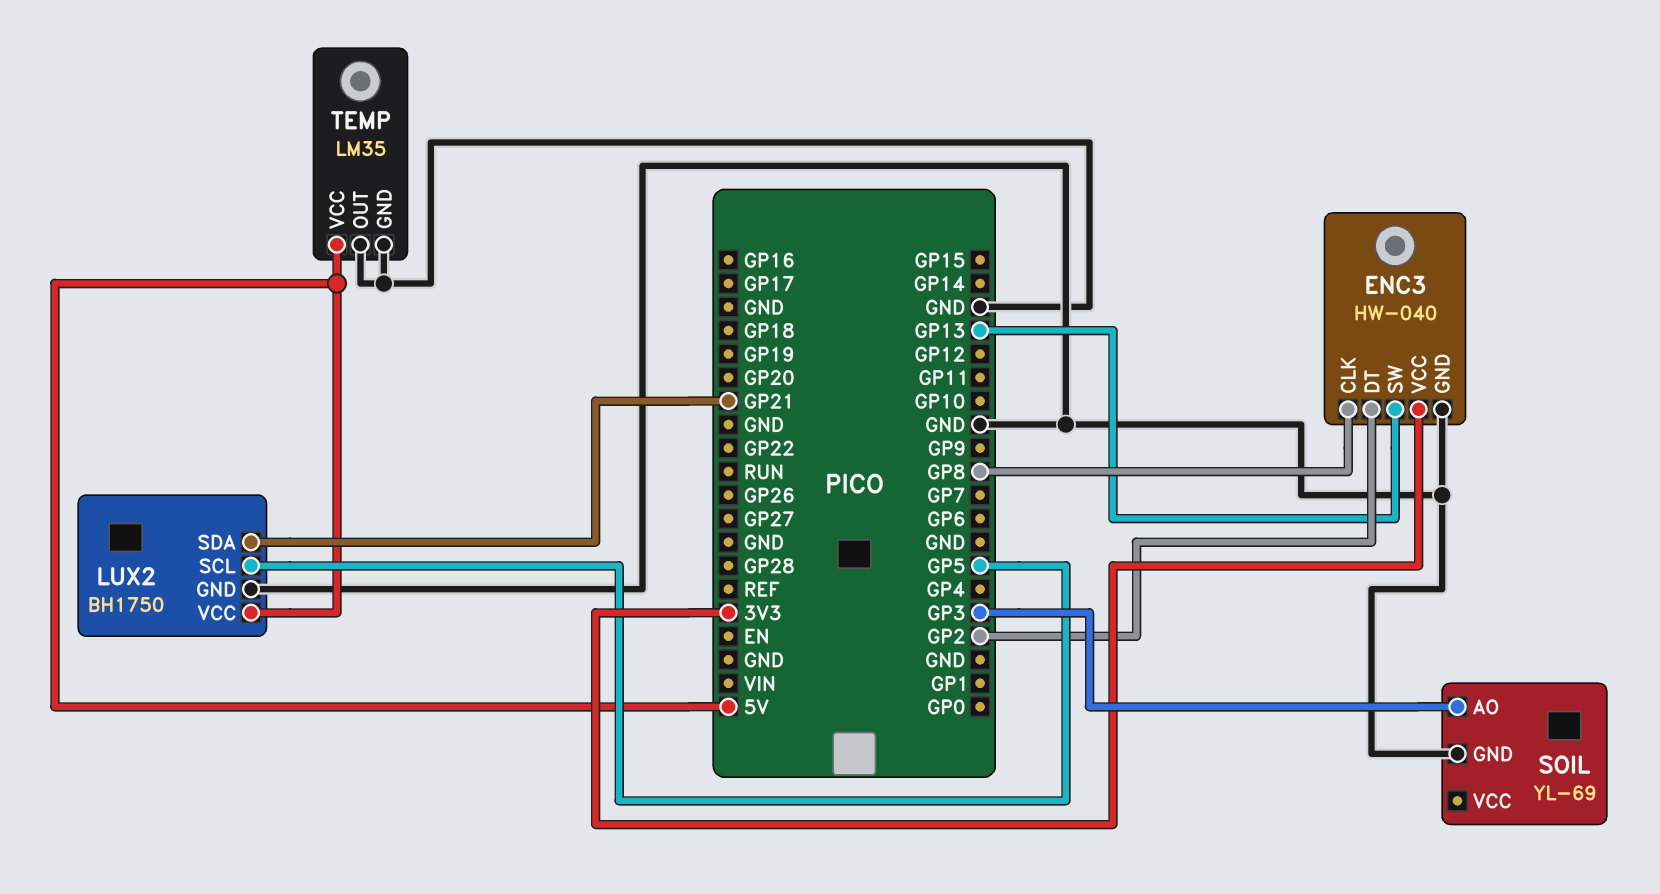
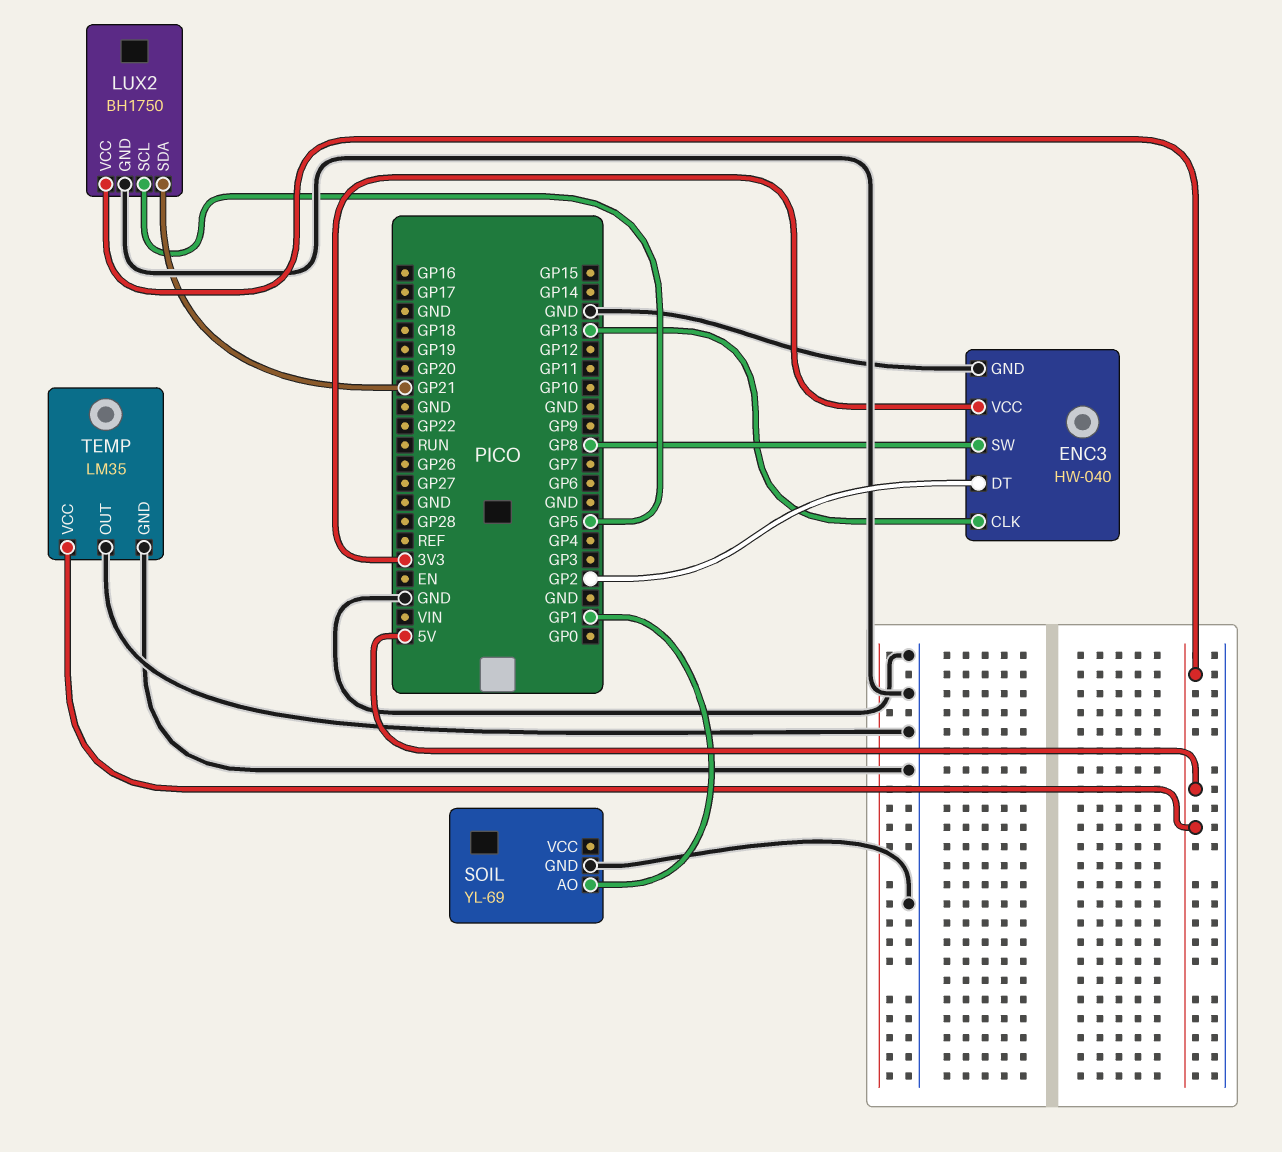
ENC3 pin CLK: GP8 -> GP13
ENC3 pin SW: GP13 -> GP8
SOIL pin AO: GP3 -> GP1

